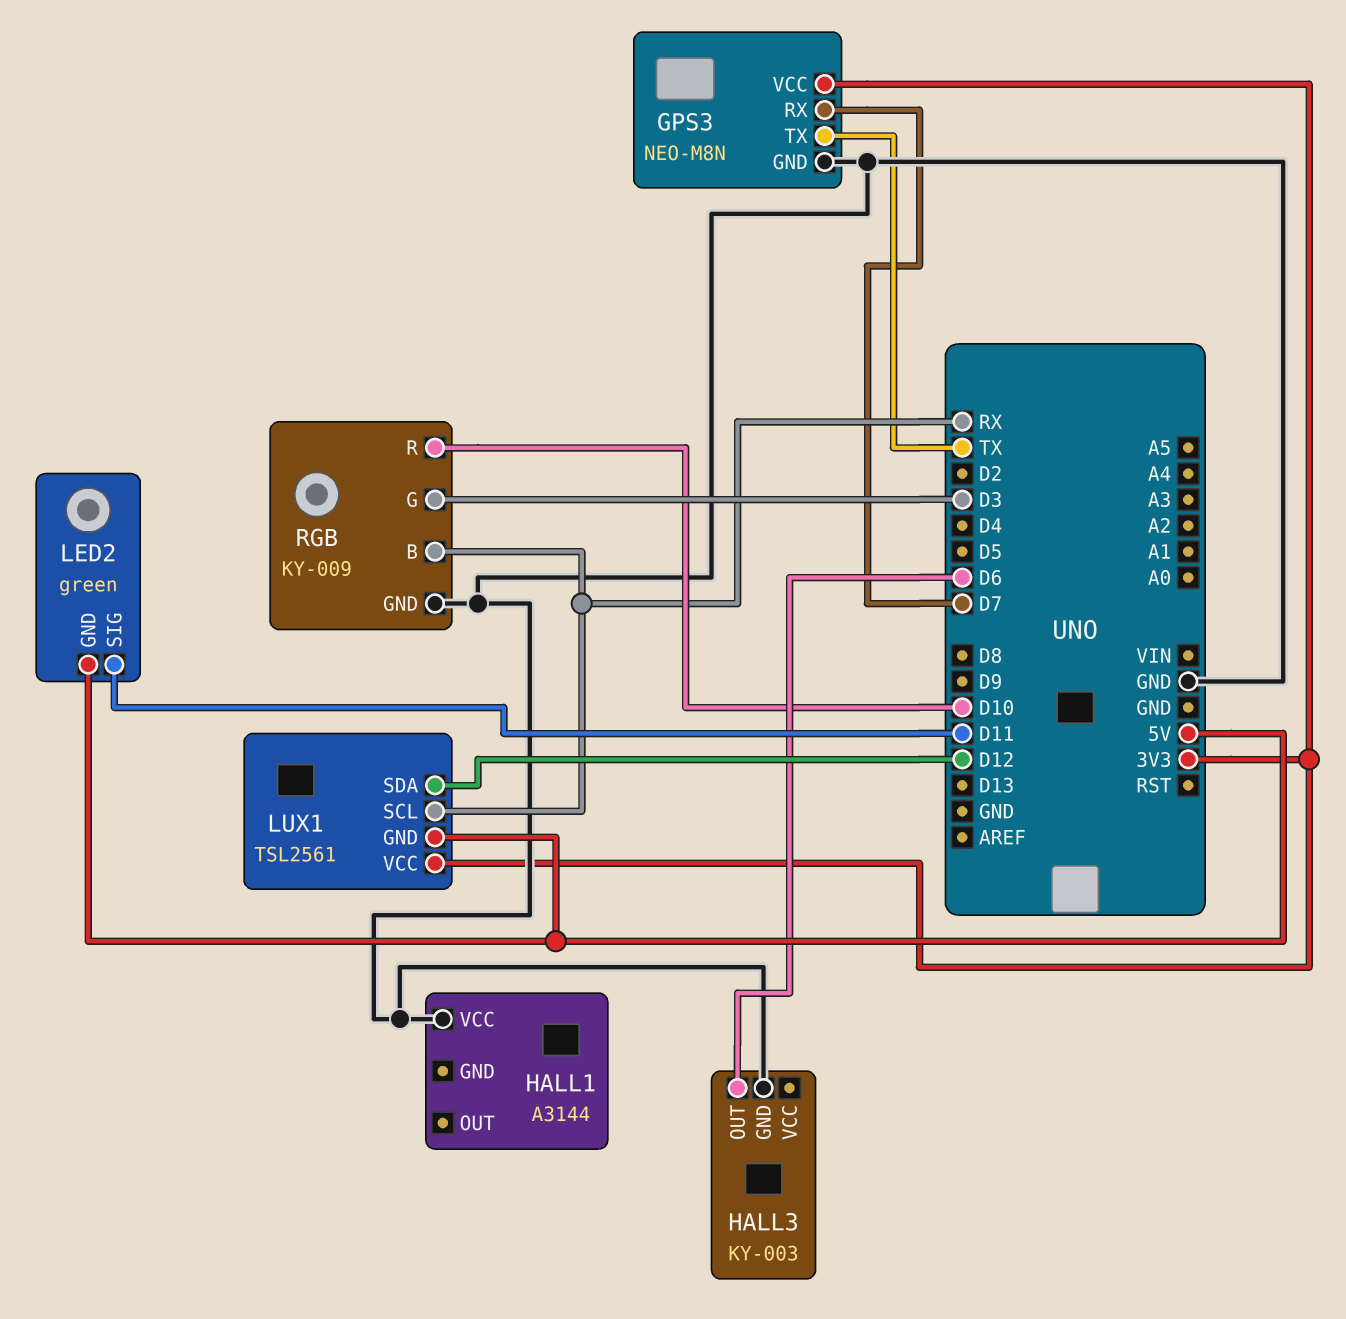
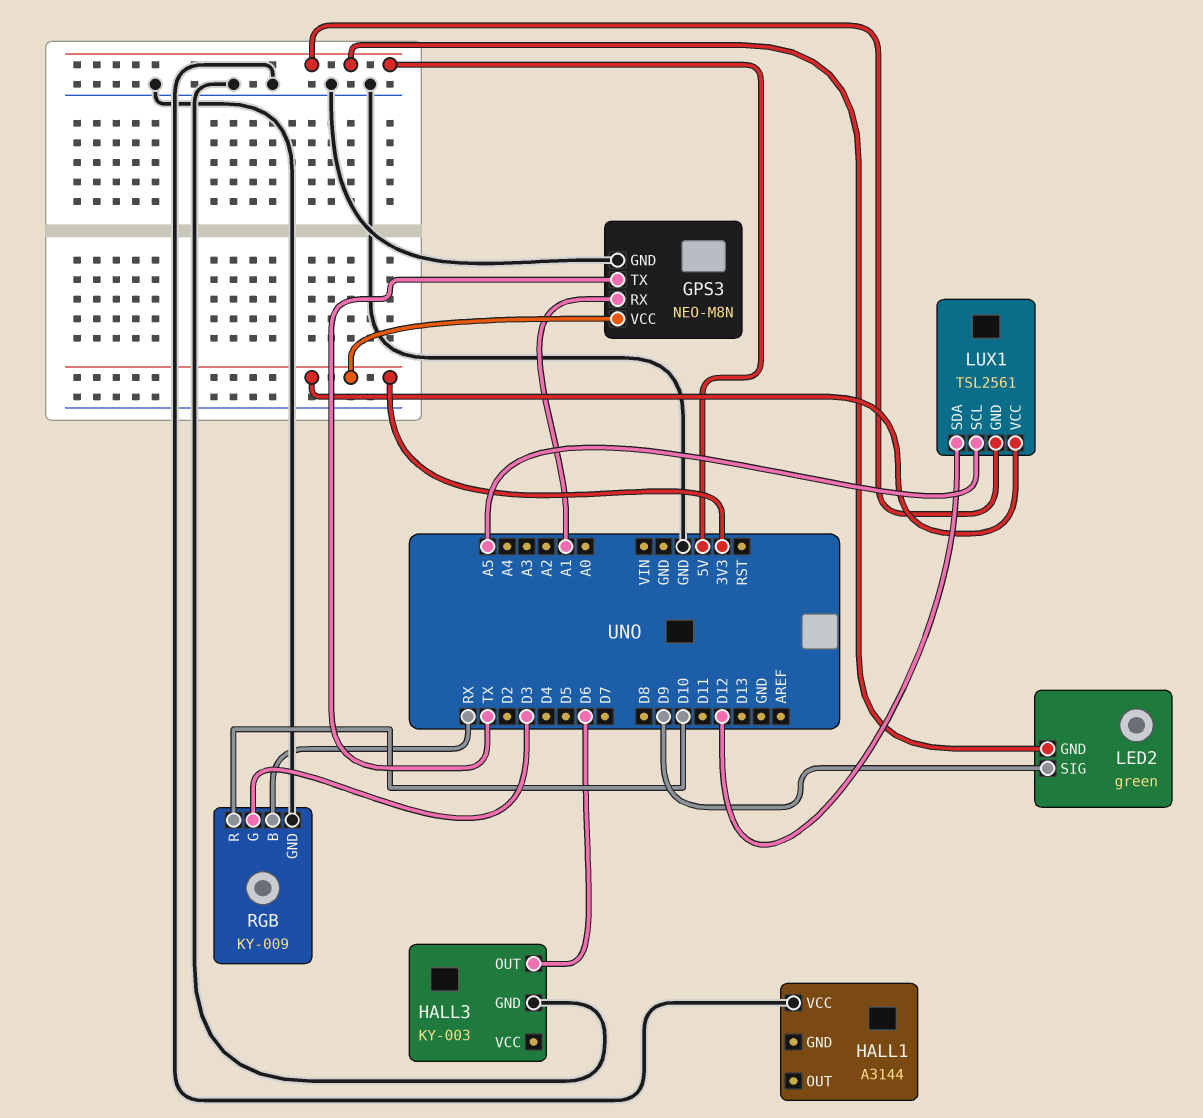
GPS3 pin RX: D7 -> A1
LED2 pin SIG: D11 -> D9
LUX1 pin SCL: RX -> A5

